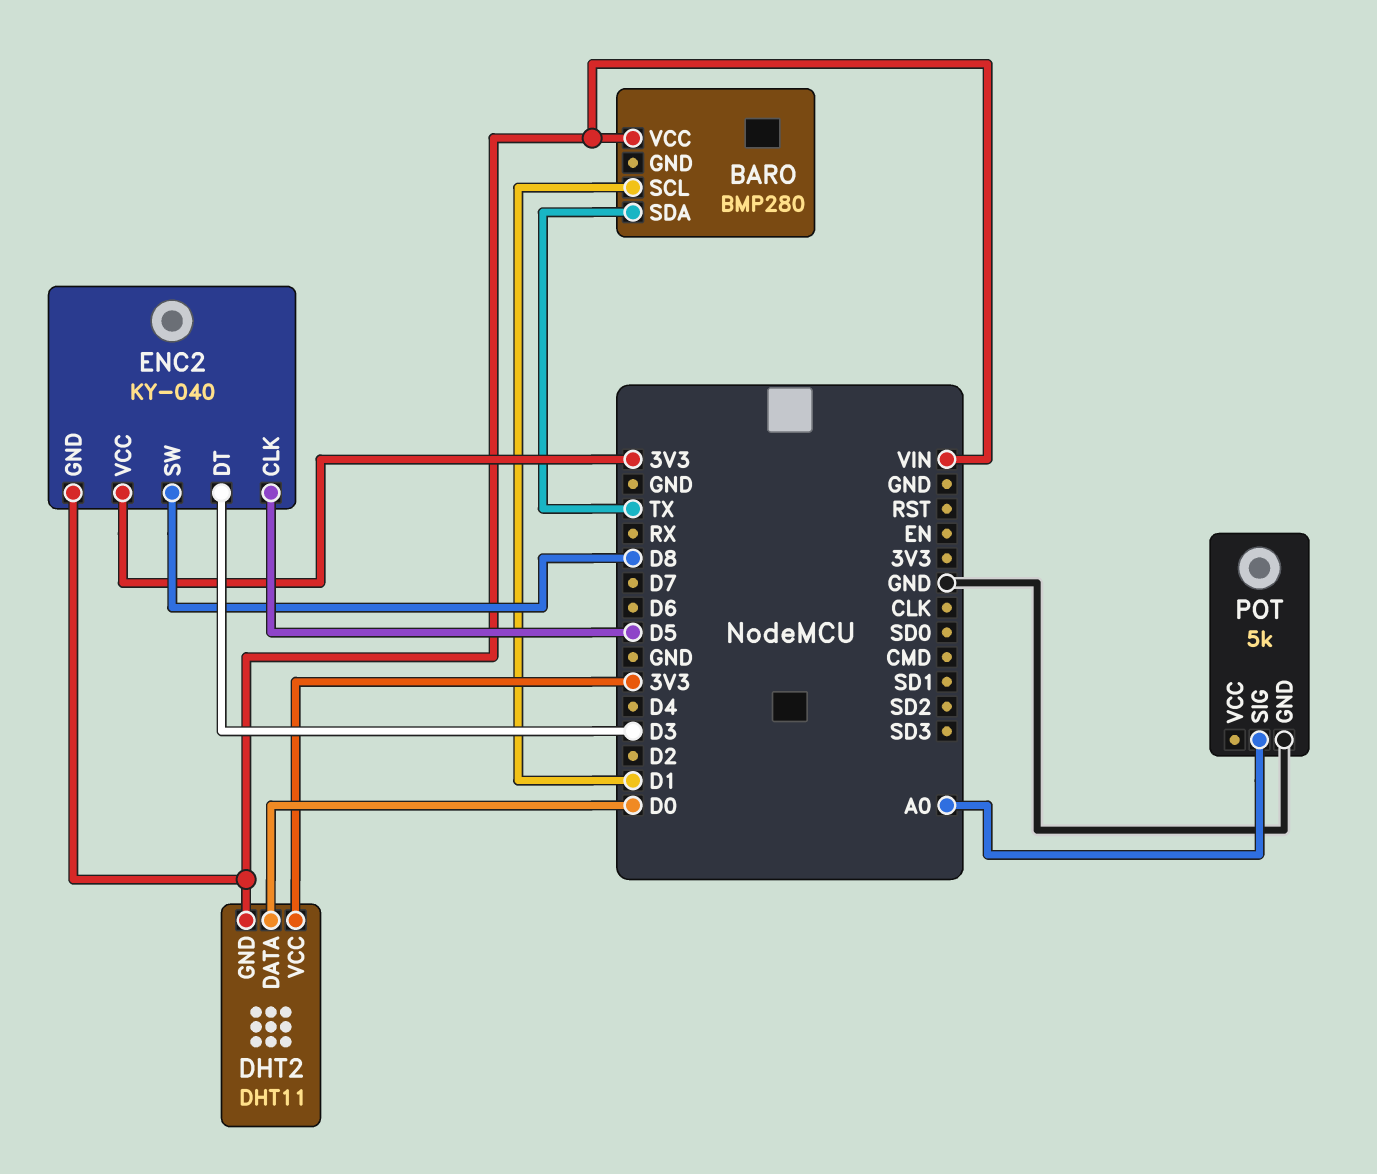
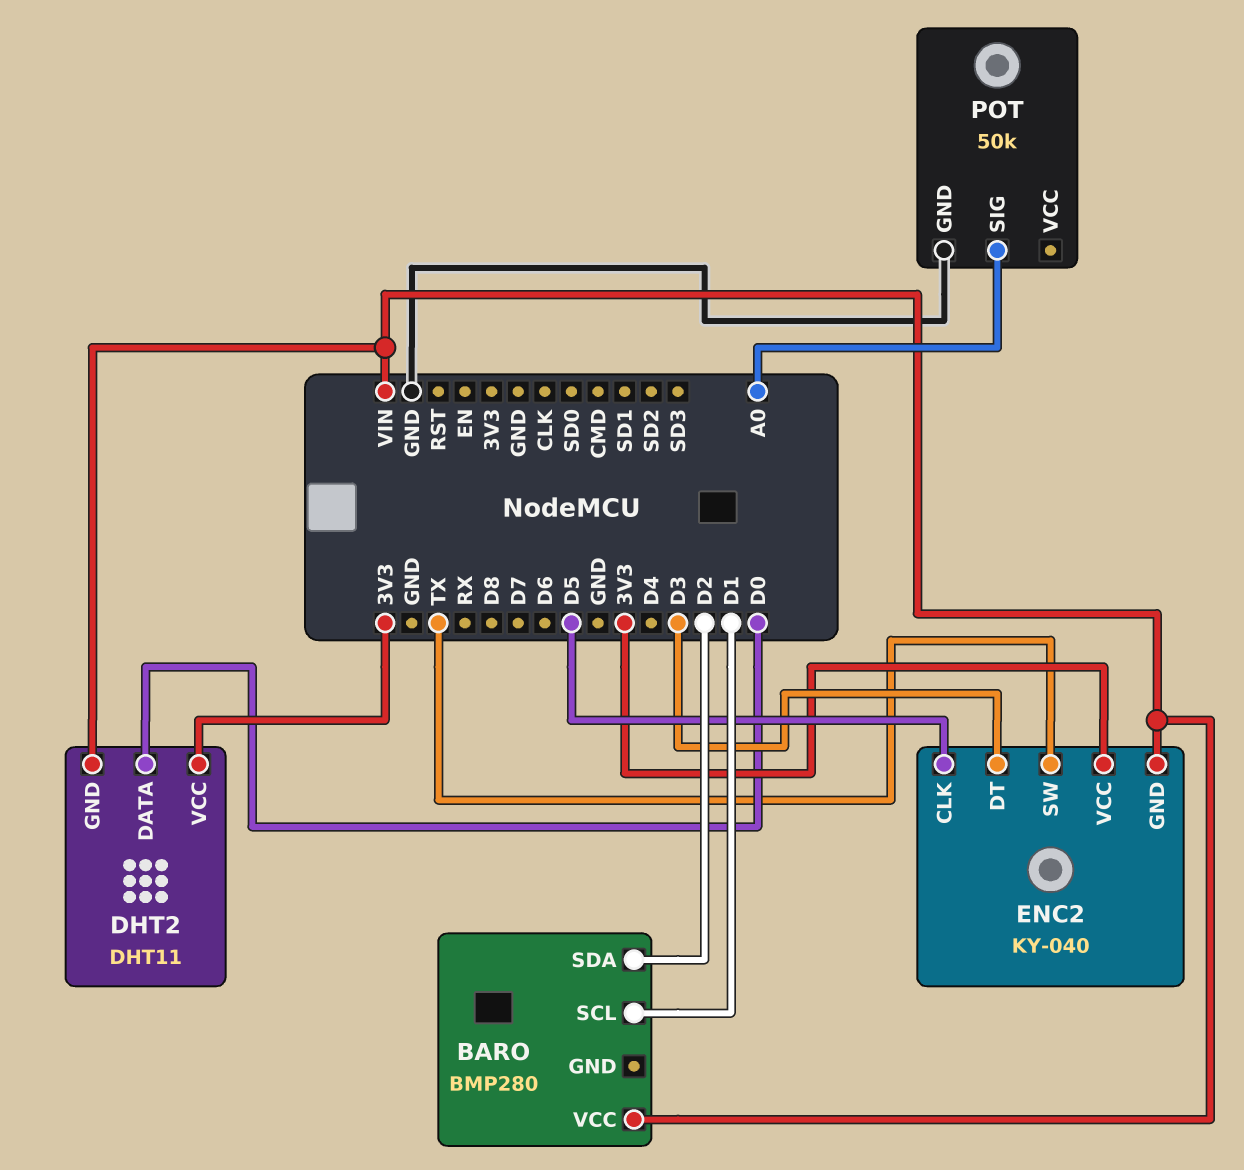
BARO pin SDA: TX -> D2
ENC2 pin SW: D8 -> TX
POT: 5k -> 50k

